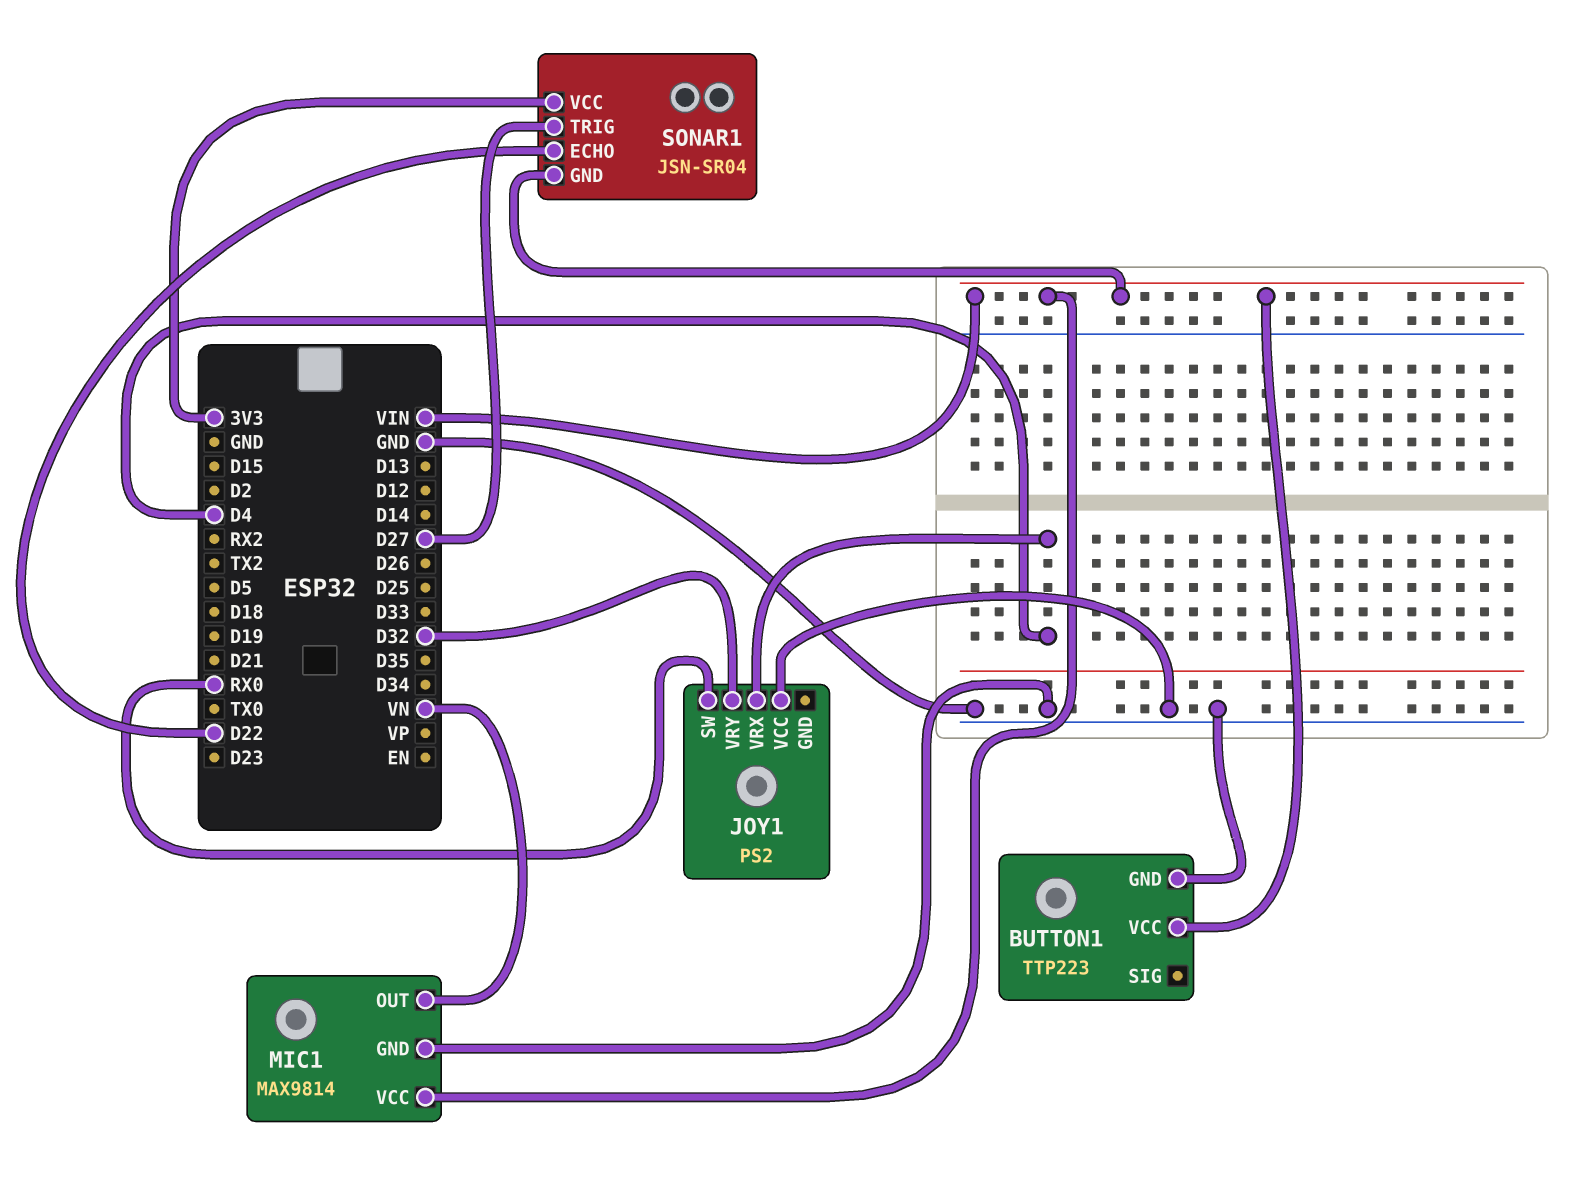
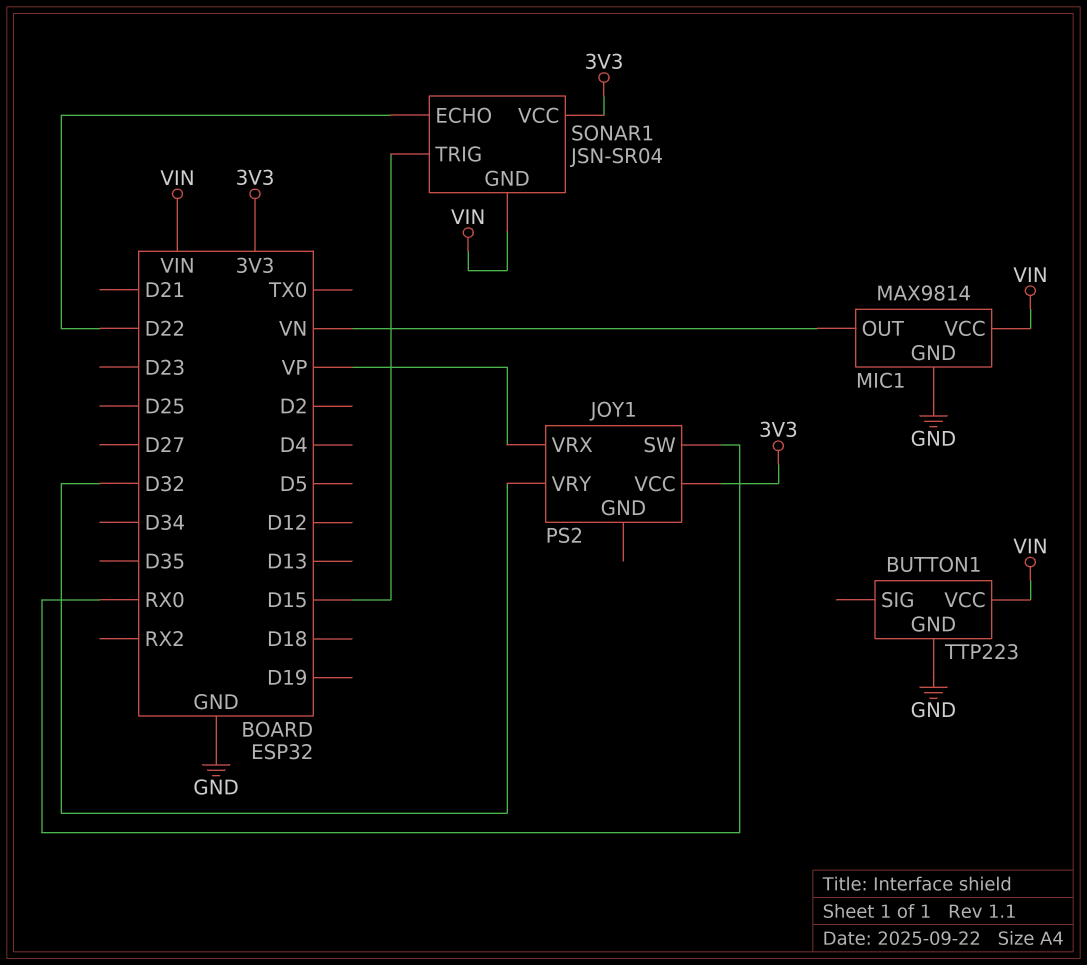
JOY1 pin VCC: GND -> 3V3
JOY1 pin VRX: D4 -> VP
SONAR1 pin TRIG: D27 -> D15

